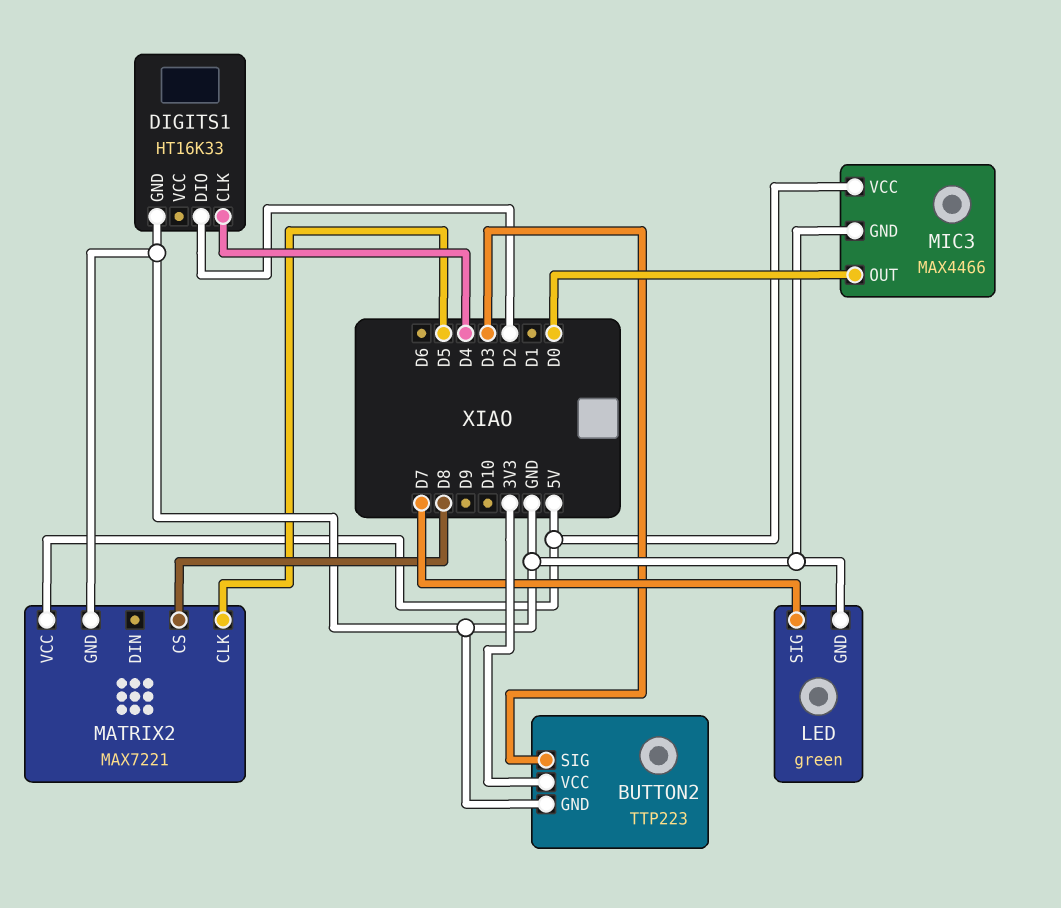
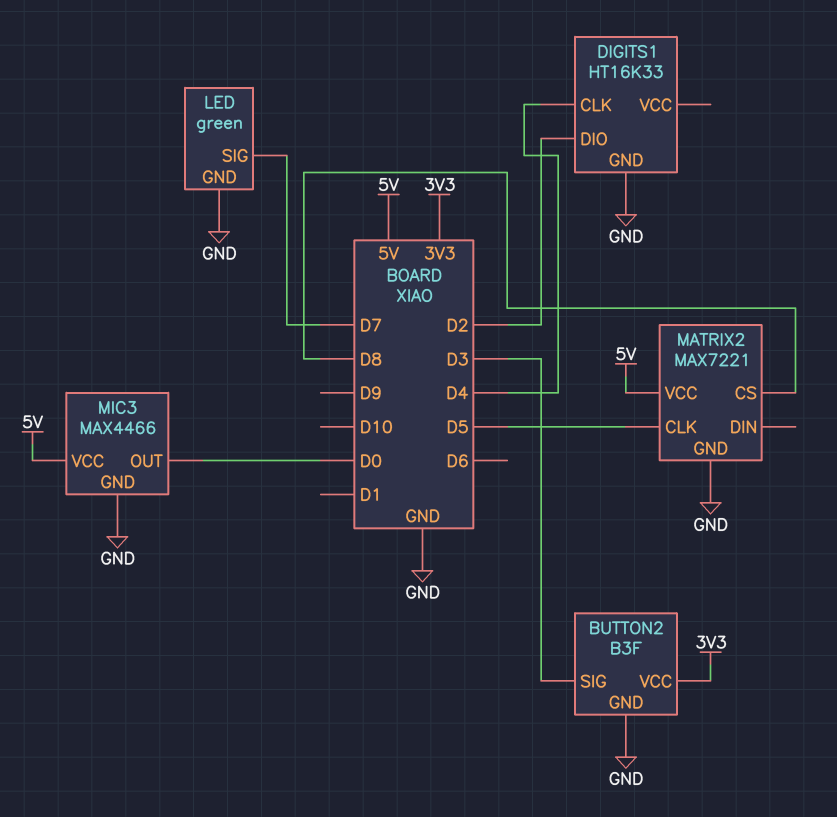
BUTTON2: TTP223 -> B3F

